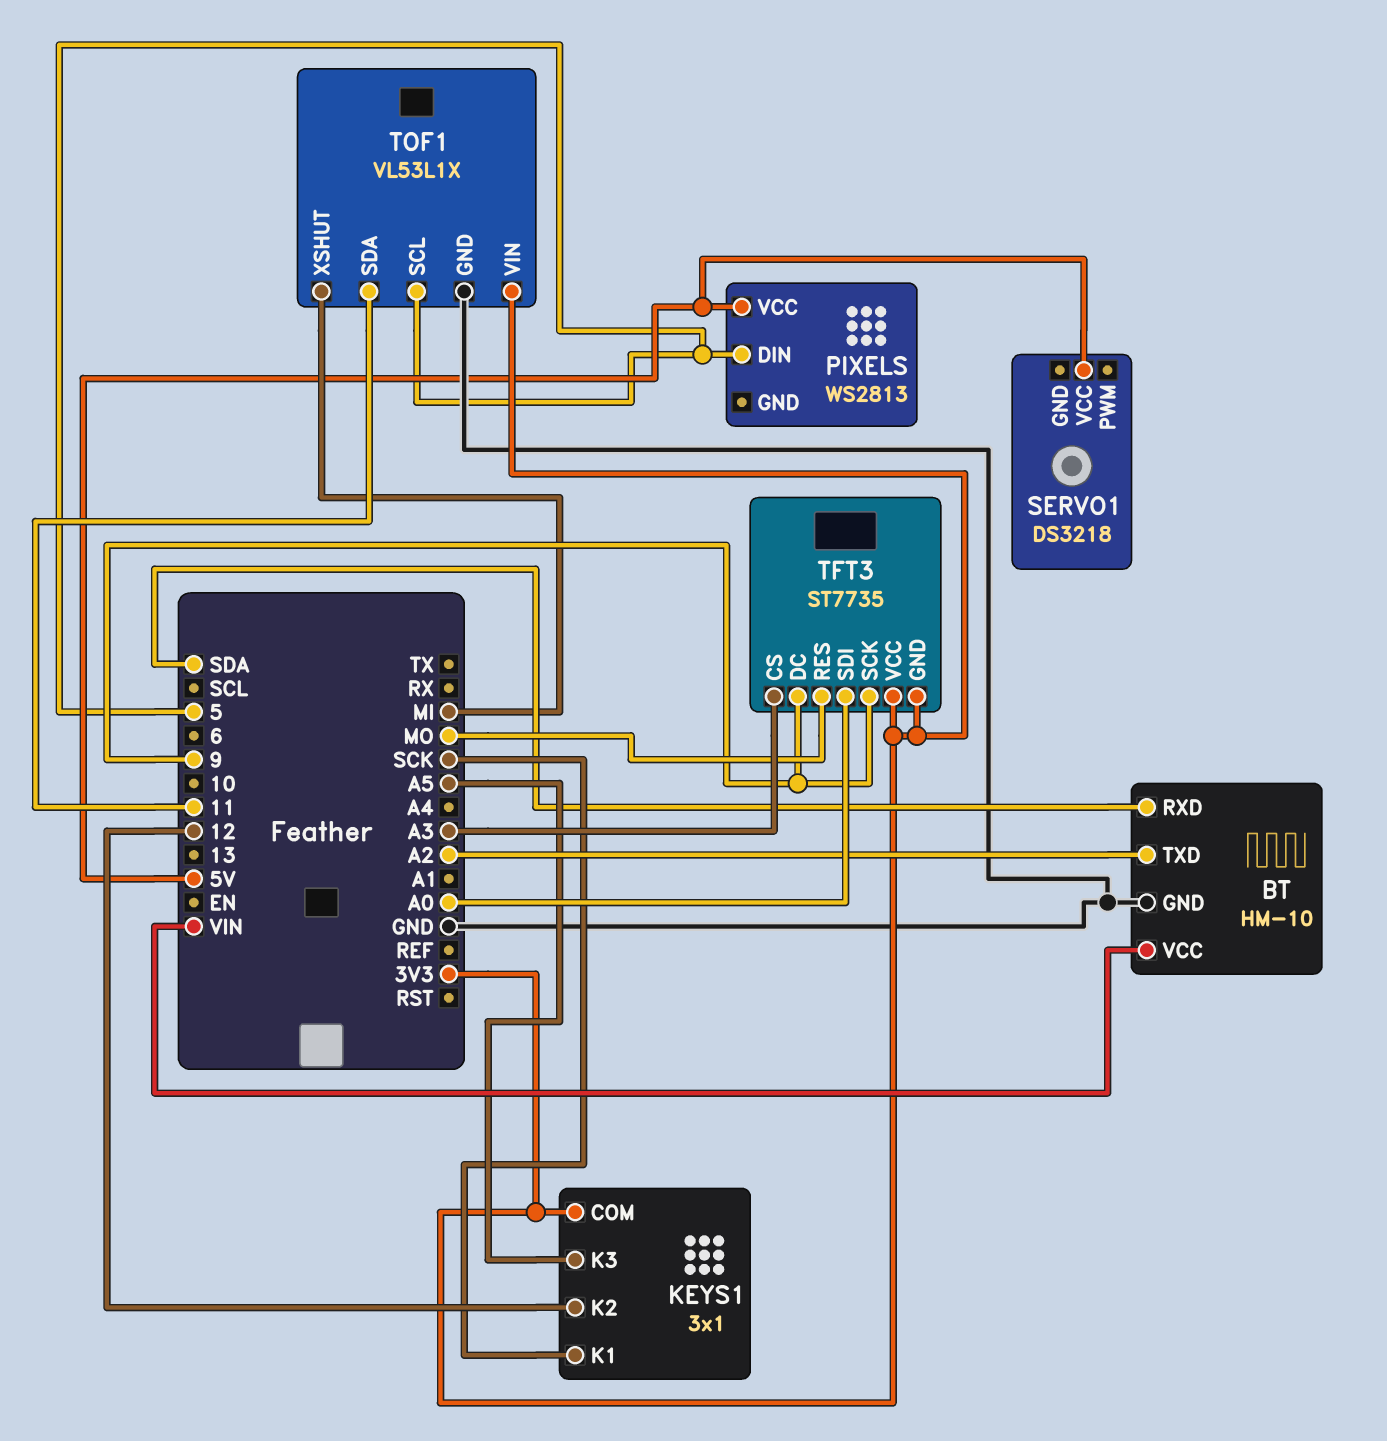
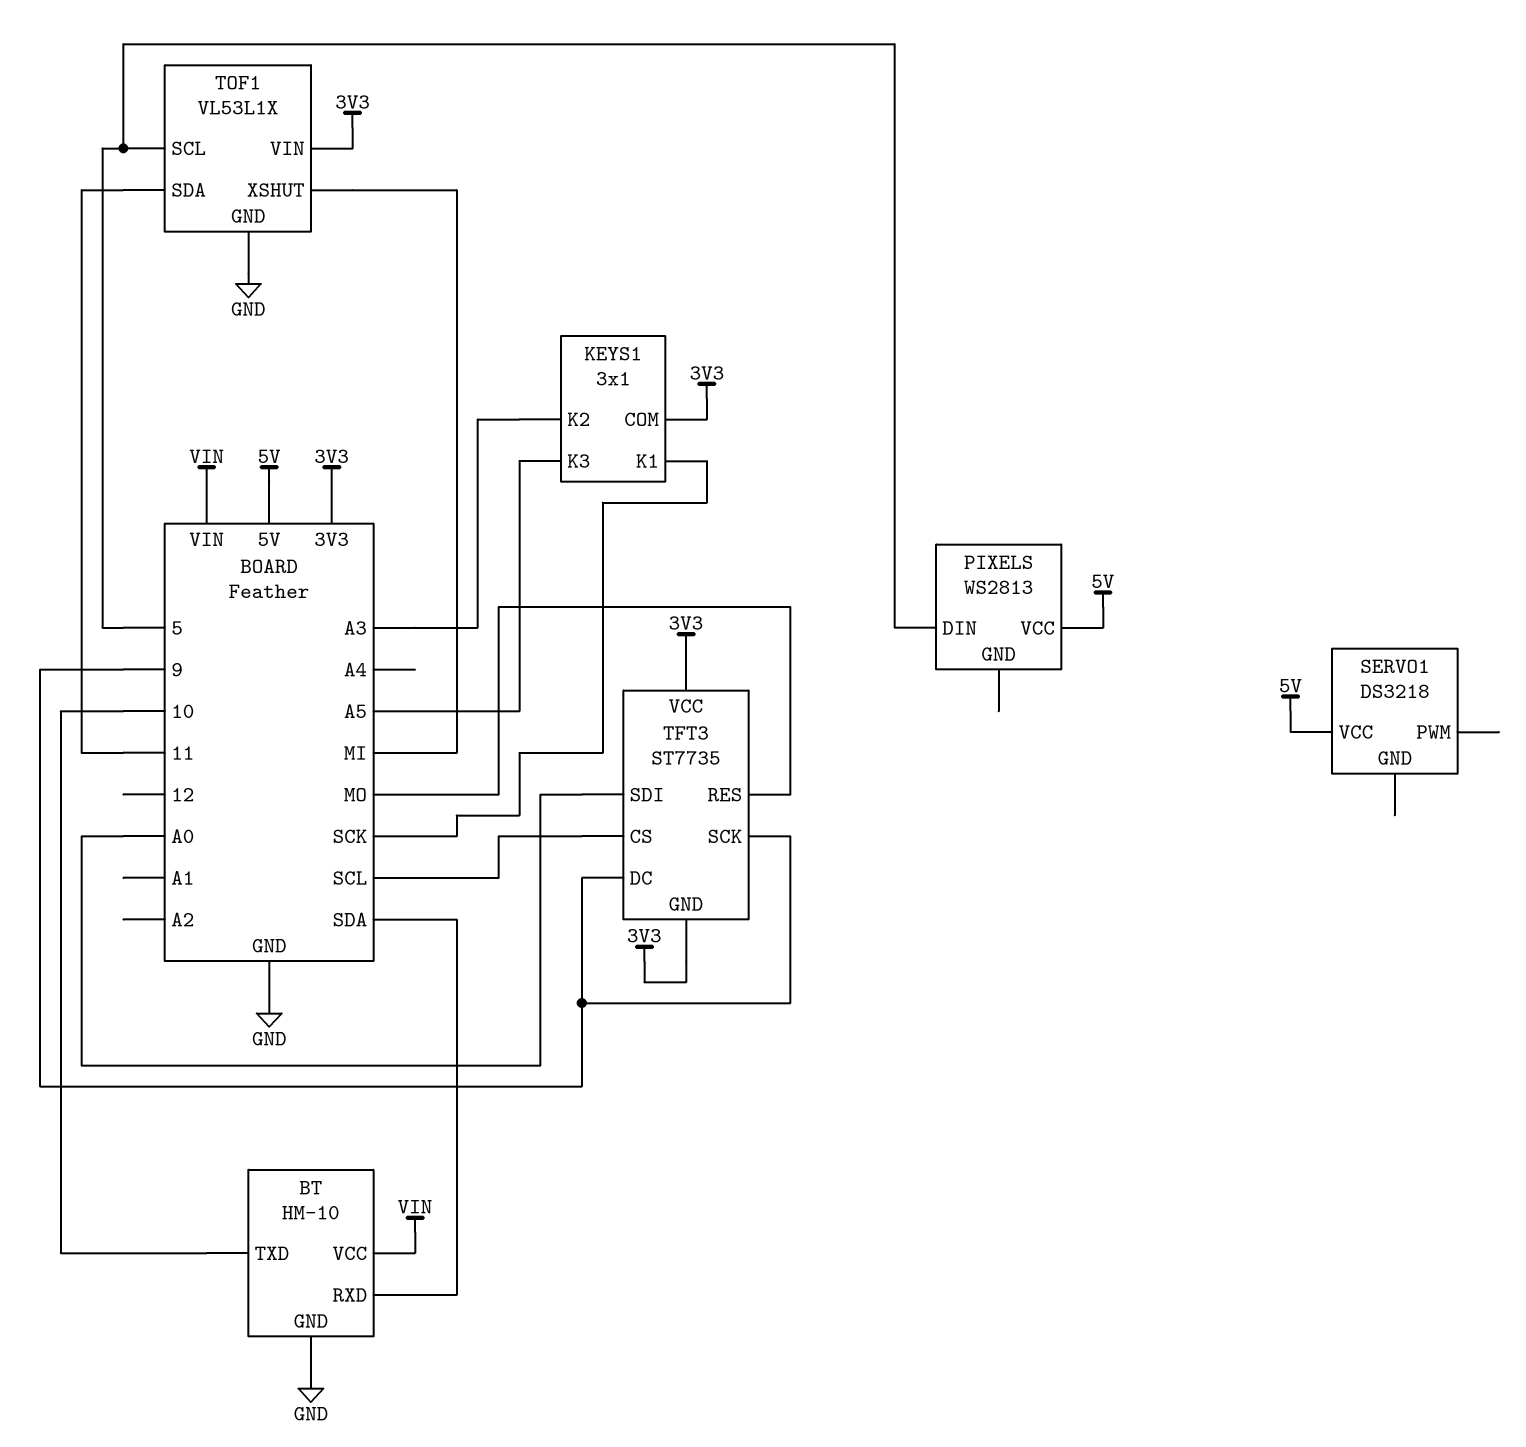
BT pin TXD: A2 -> 10
KEYS1 pin K2: 12 -> A3
TFT3 pin CS: A3 -> SCL

